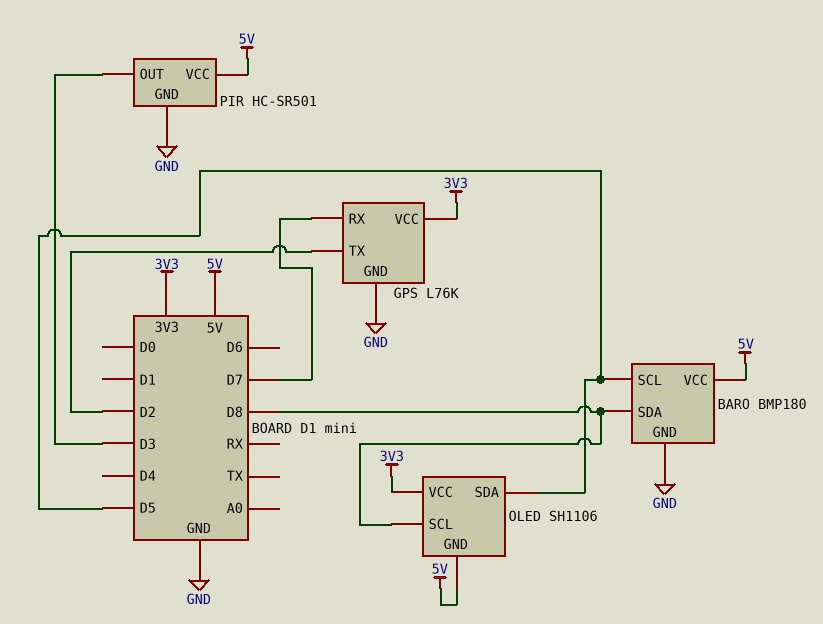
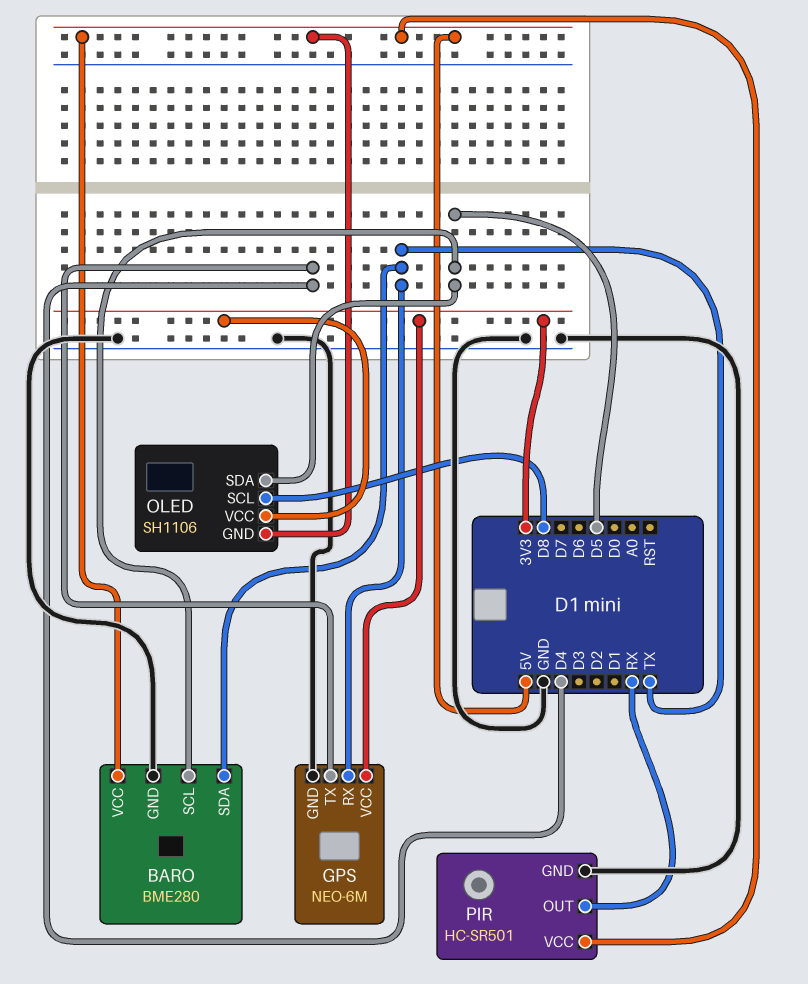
BARO: BMP180 -> BME280
BARO pin SDA: D8 -> TX
GPS: L76K -> NEO-6M
GPS pin RX: D7 -> TX
GPS pin TX: D2 -> D4
PIR pin OUT: D3 -> RX

